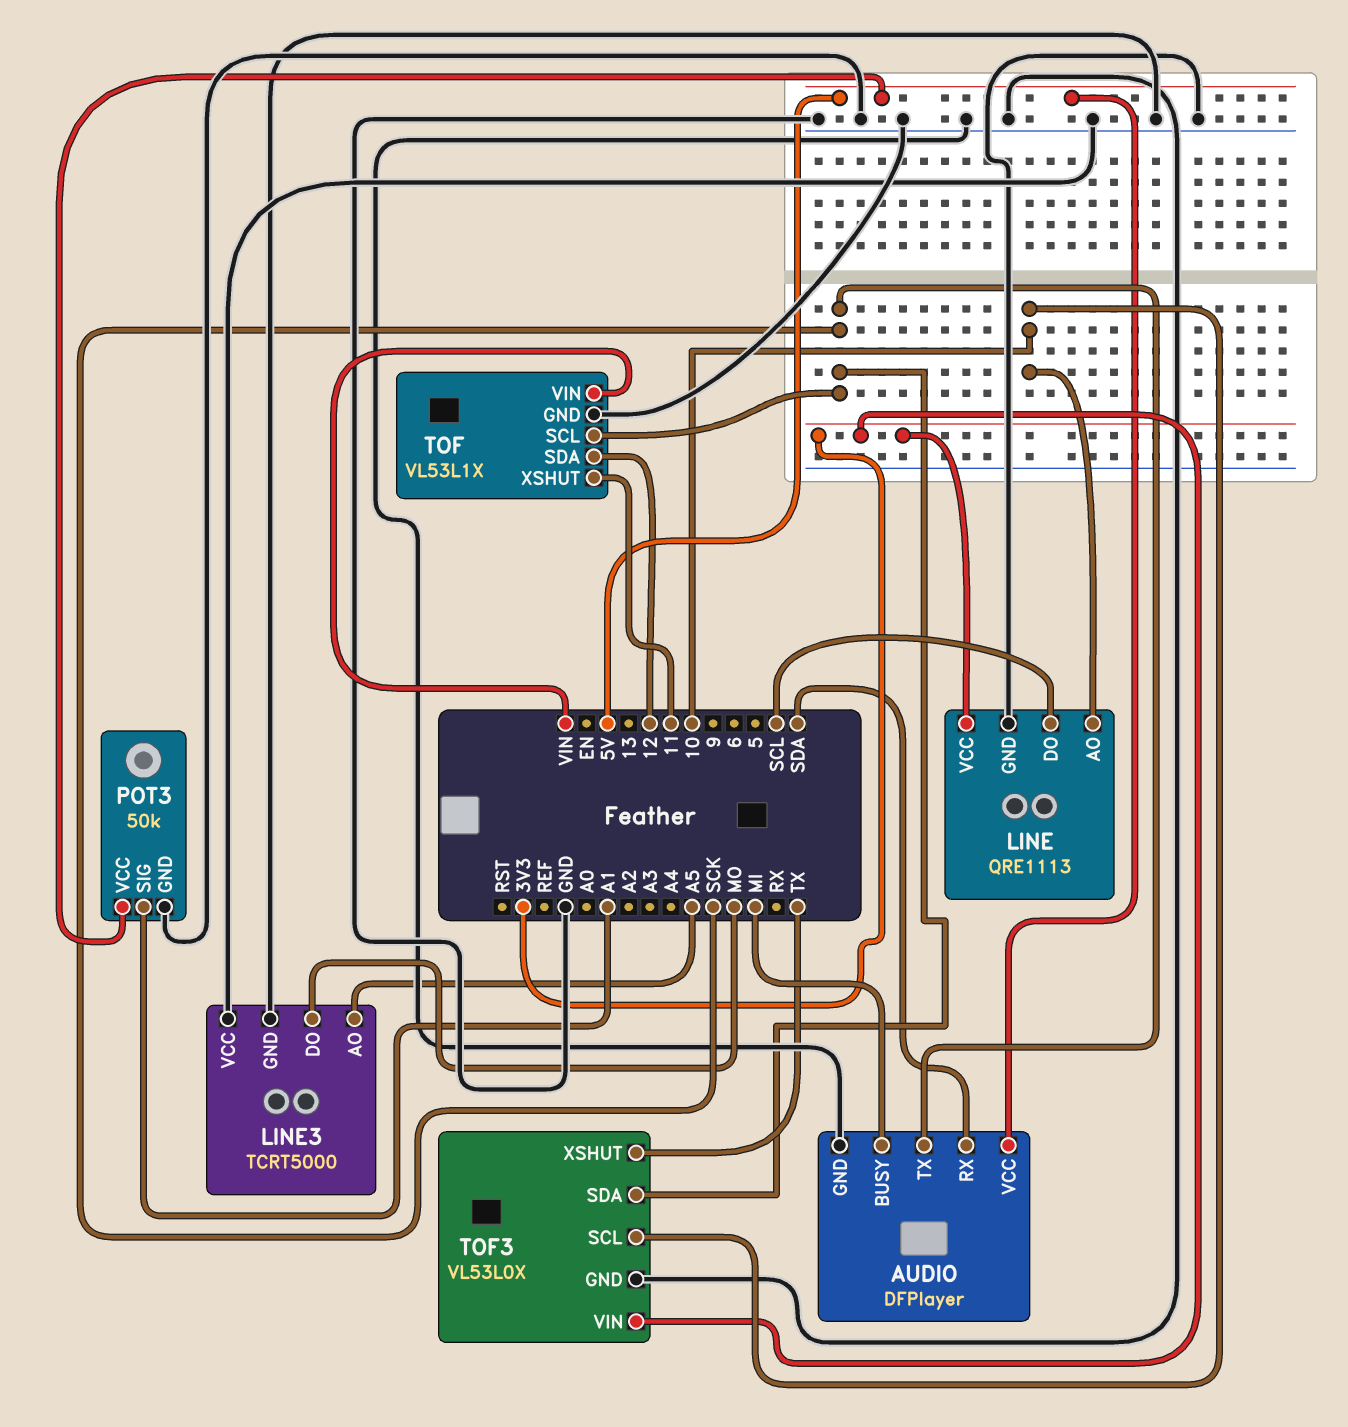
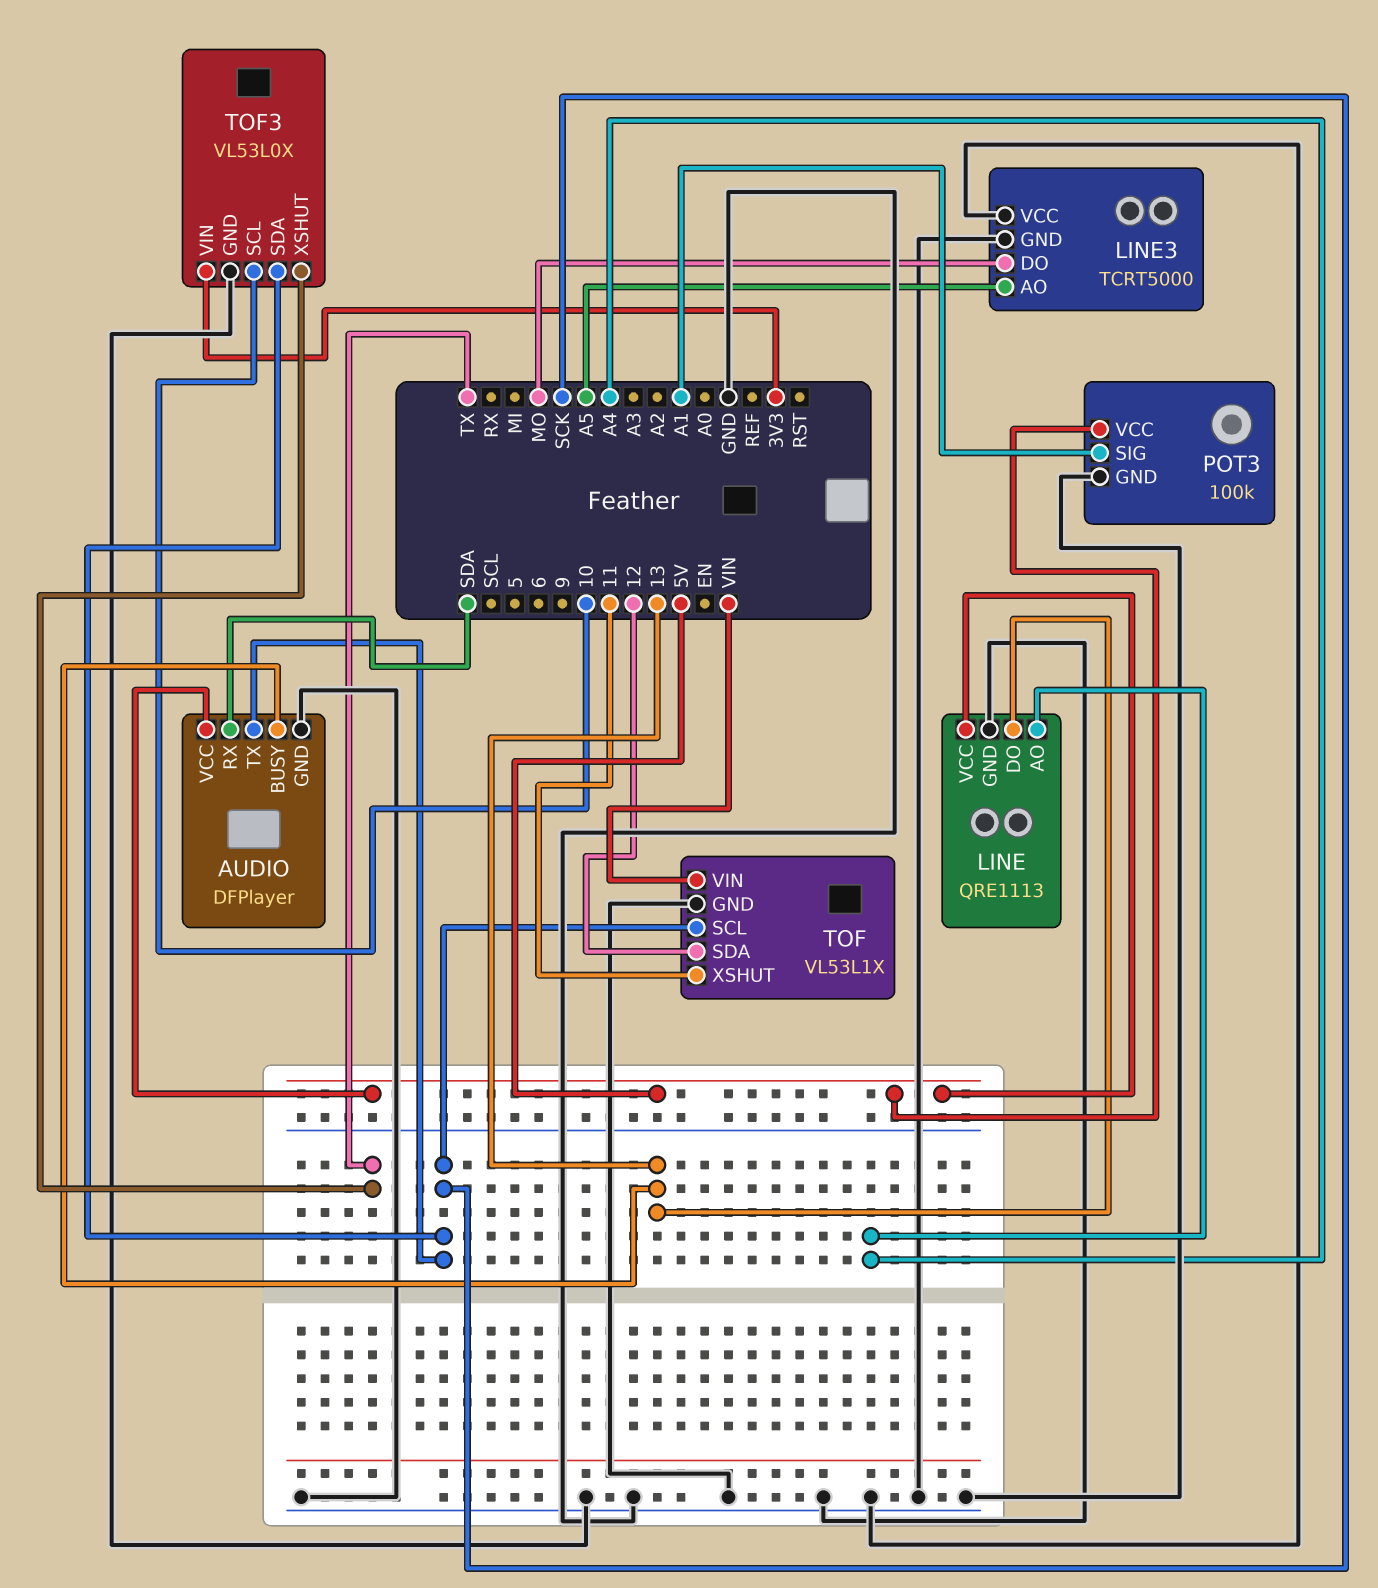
AUDIO pin BUSY: MI -> 13
LINE pin AO: 10 -> A4
LINE pin DO: SCL -> 13
LINE pin VCC: 3V3 -> 5V
POT3: 50k -> 100k

